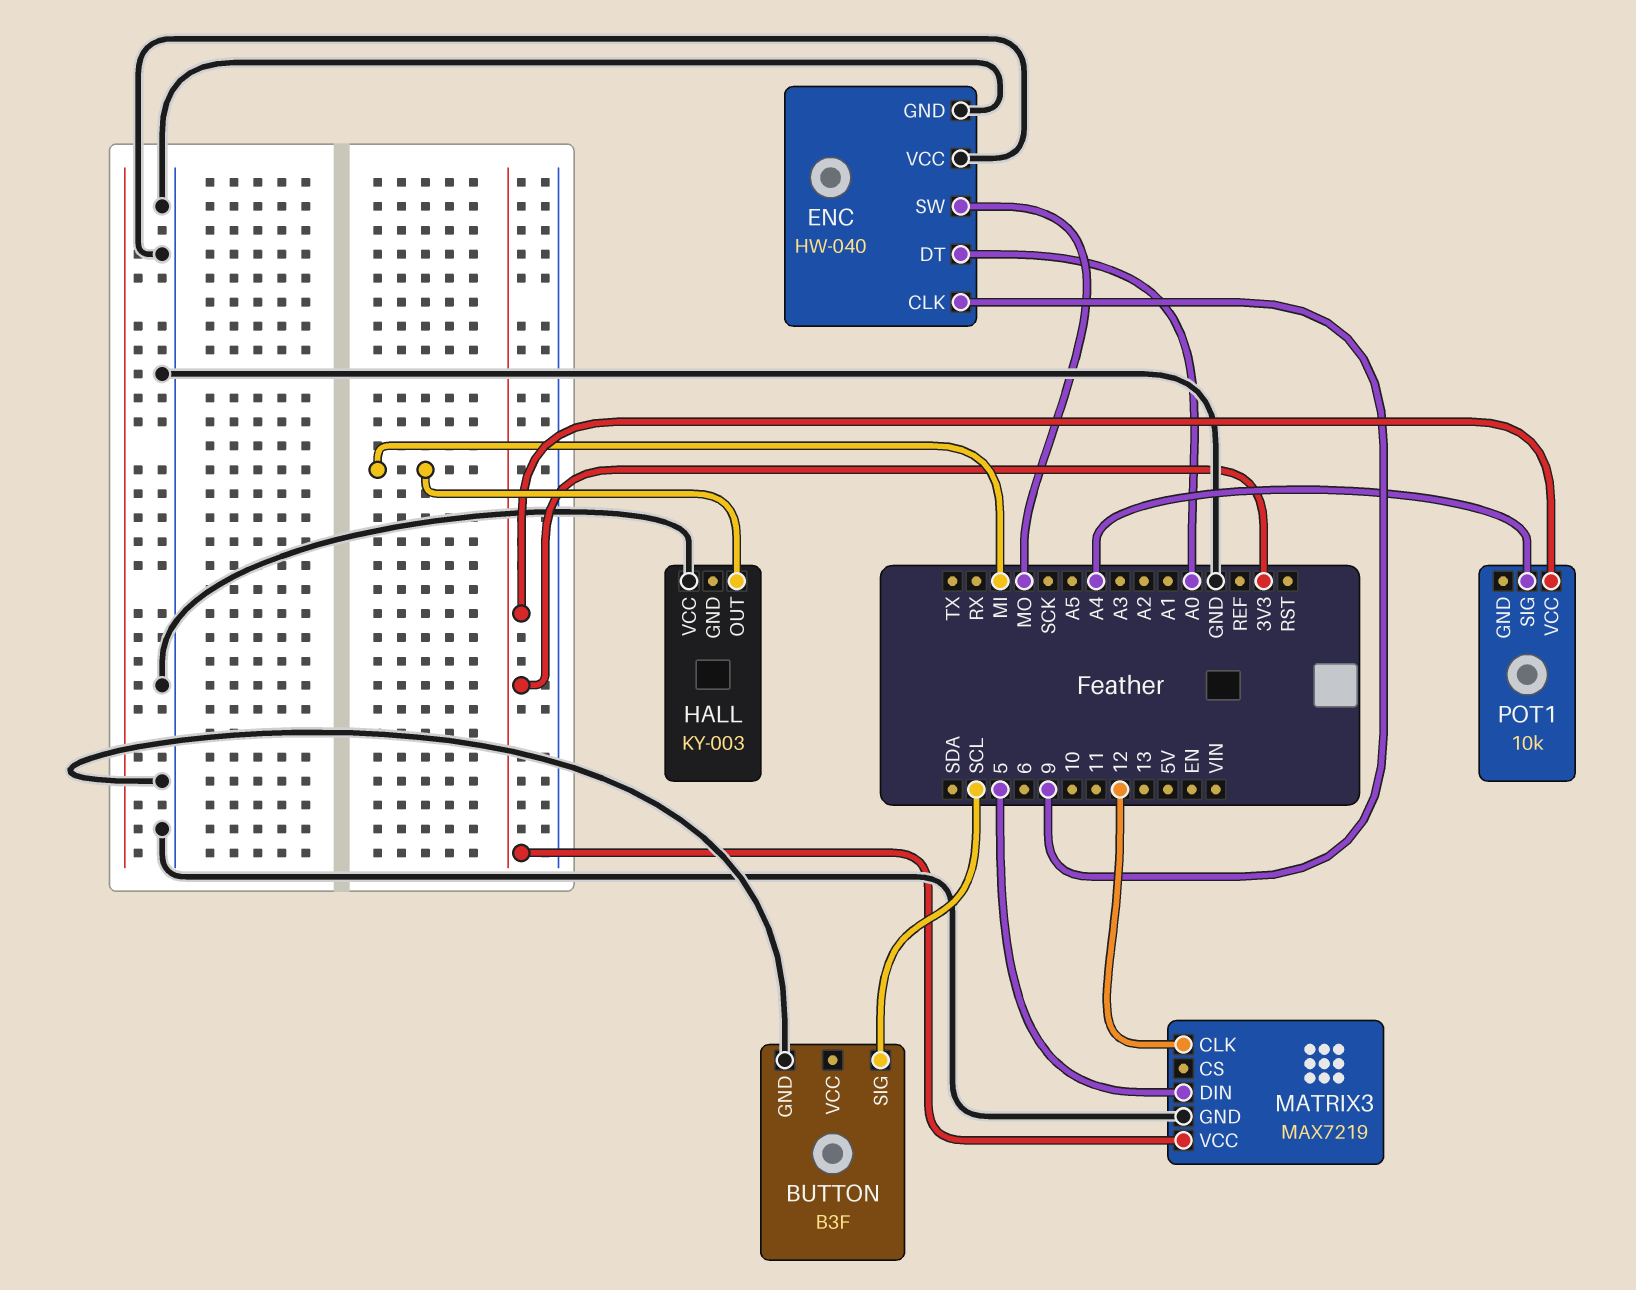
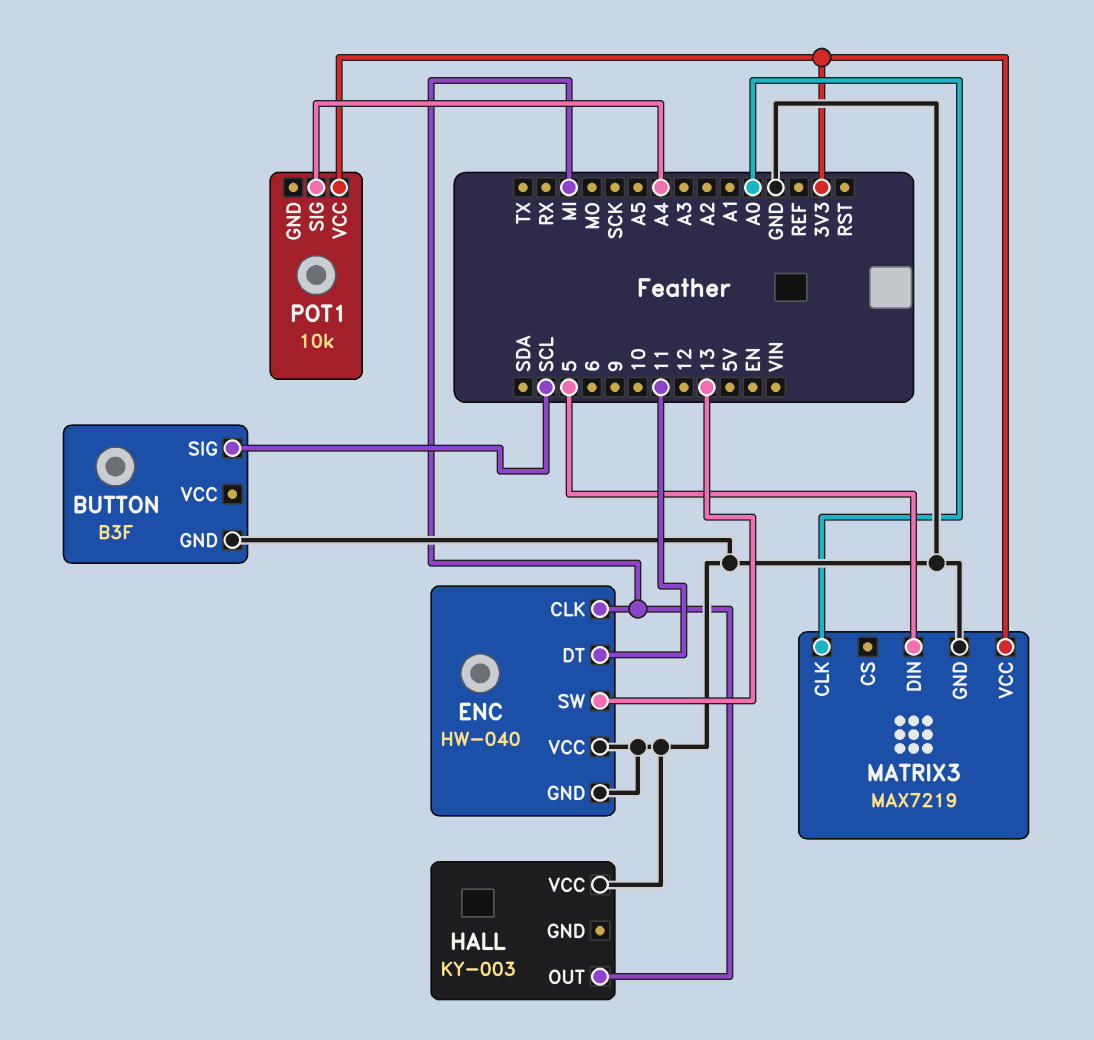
ENC pin CLK: 9 -> MI
ENC pin DT: A0 -> 11
ENC pin SW: MO -> 13
MATRIX3 pin CLK: 12 -> A0

